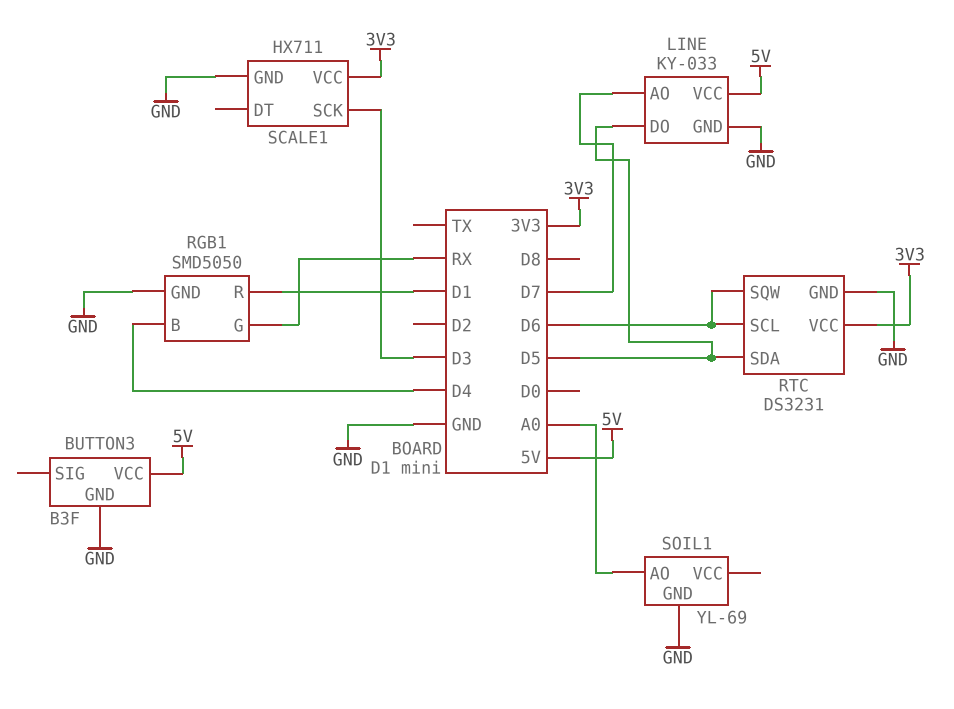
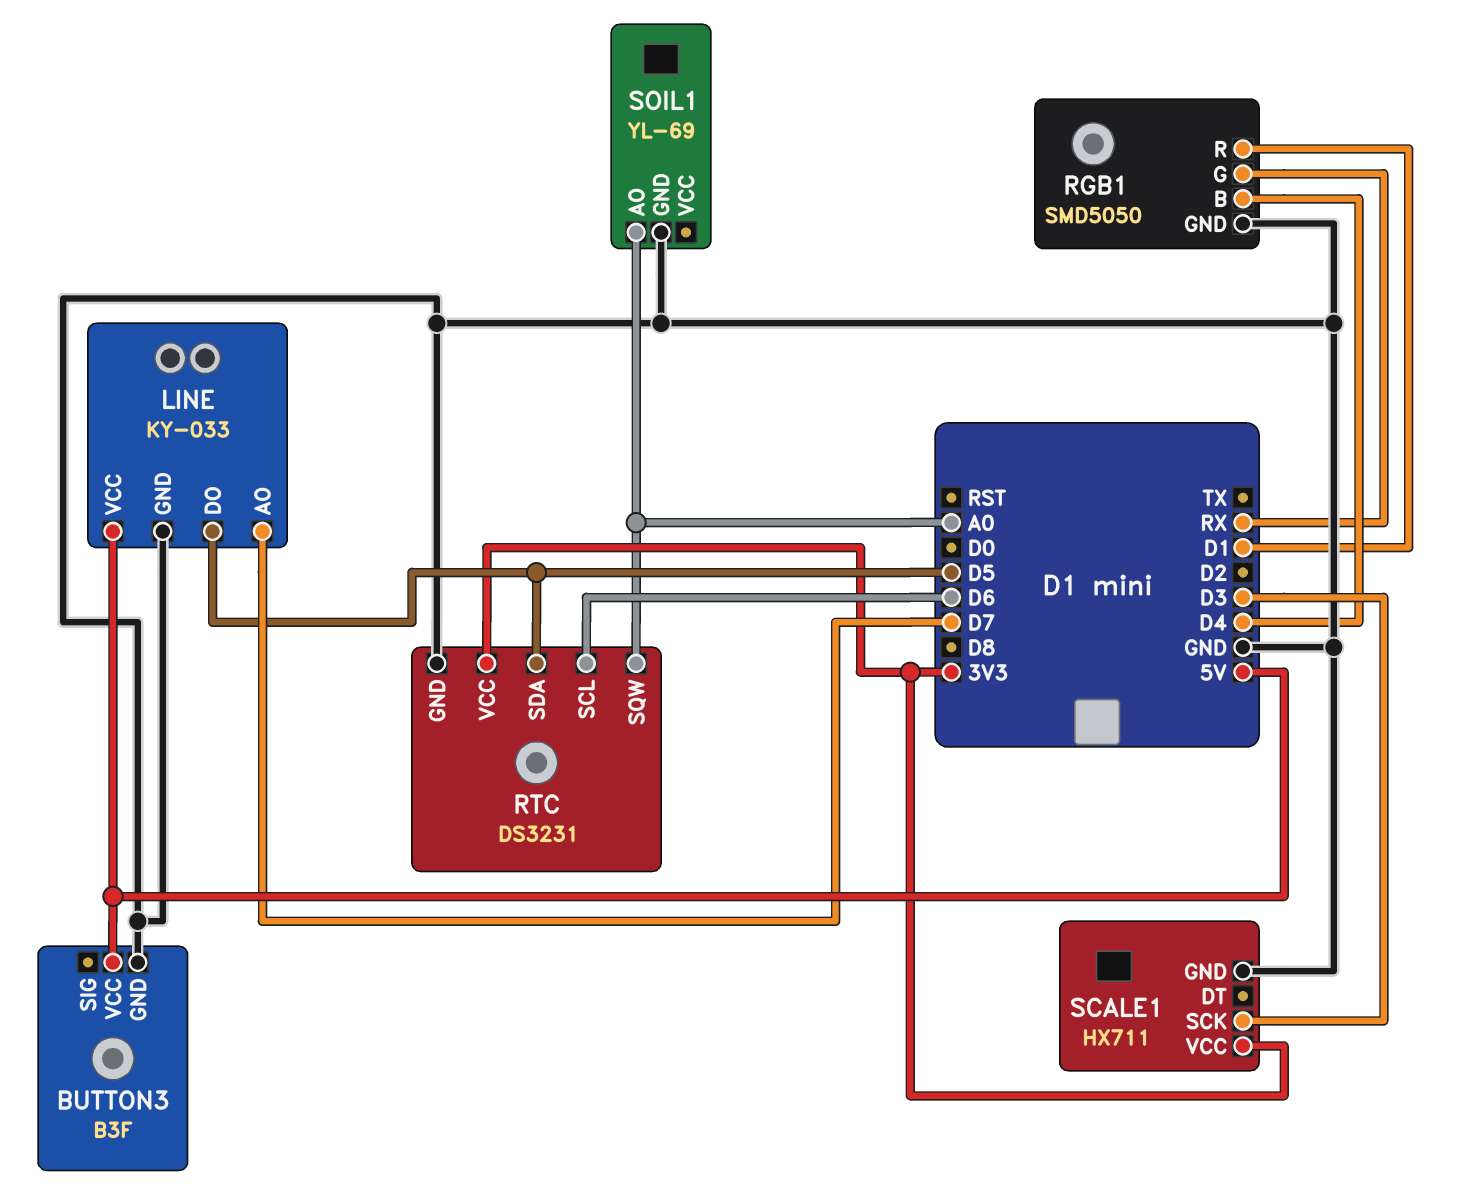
RTC pin SQW: D6 -> A0

